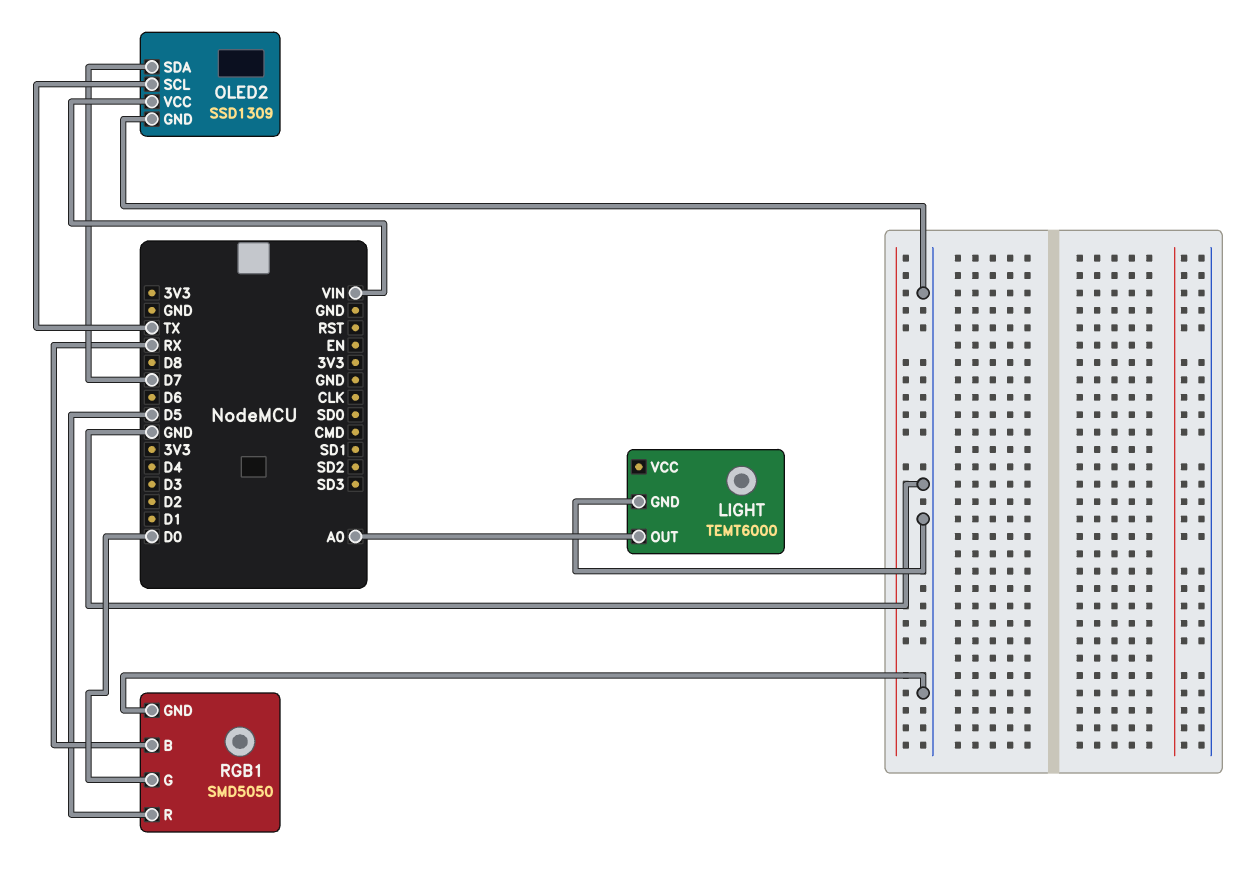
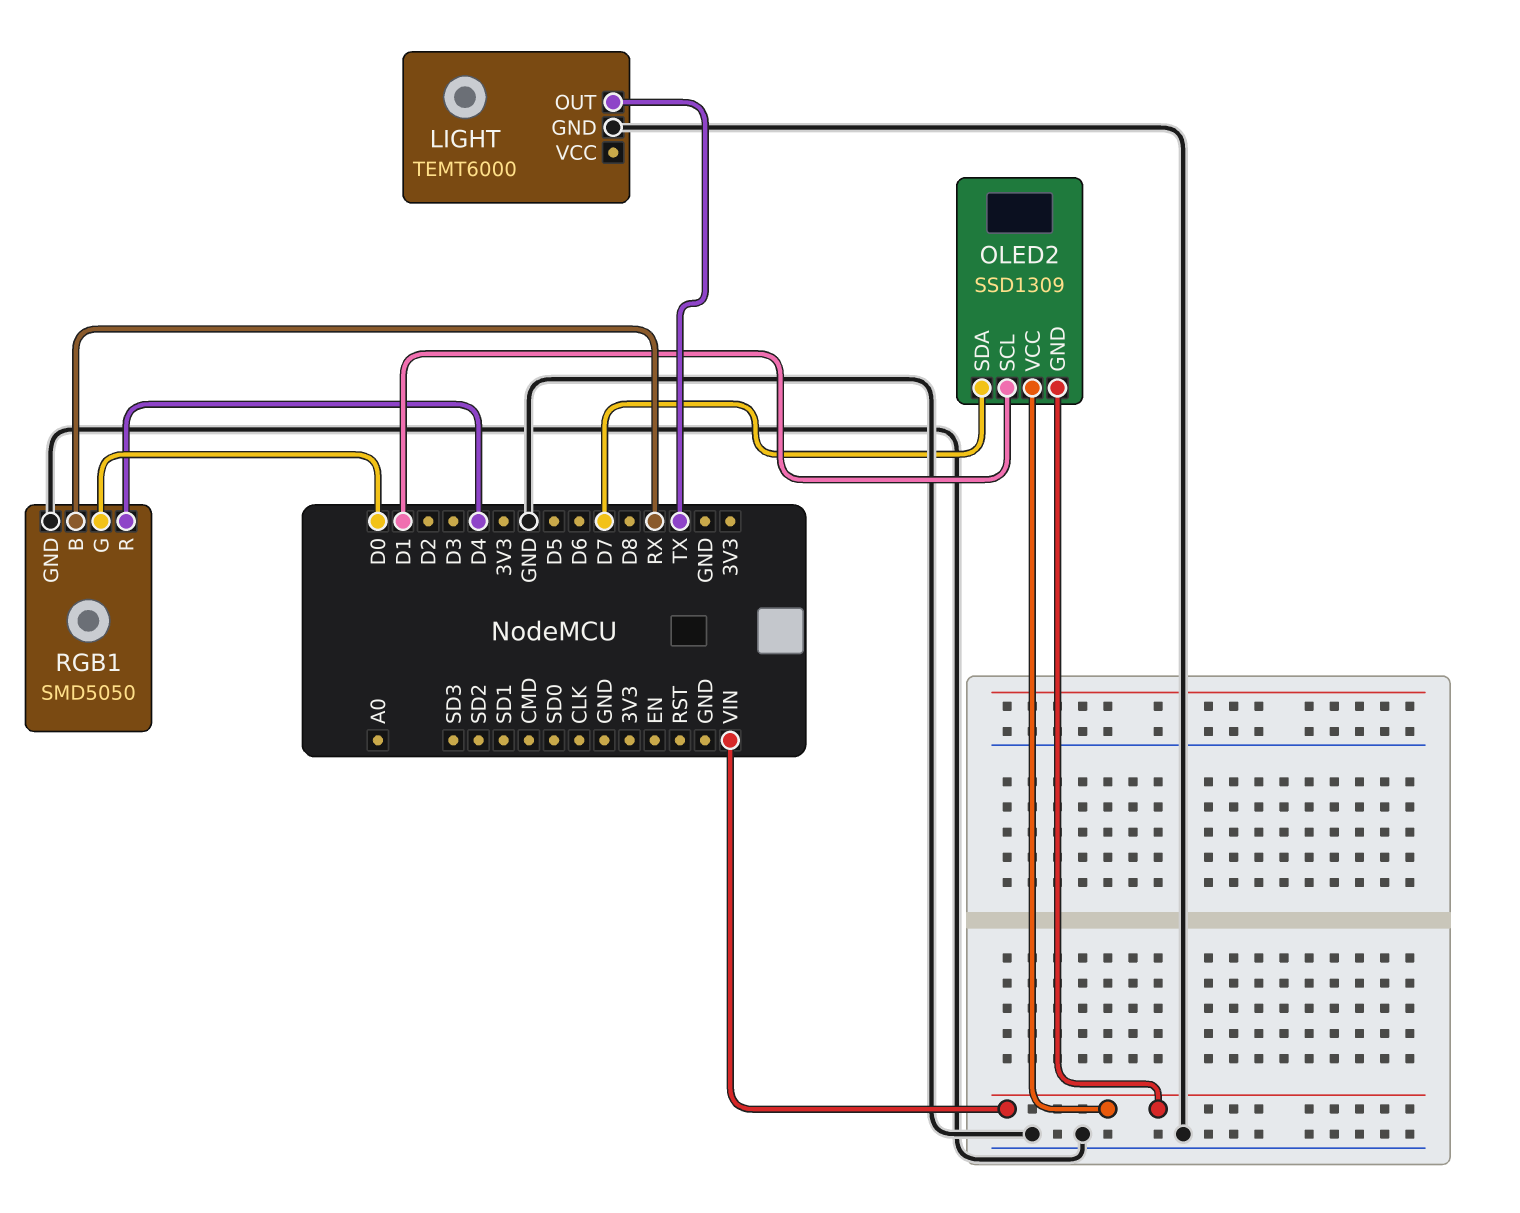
LIGHT pin OUT: A0 -> TX
OLED2 pin GND: GND -> VIN
OLED2 pin SCL: TX -> D1
RGB1 pin R: D5 -> D4

